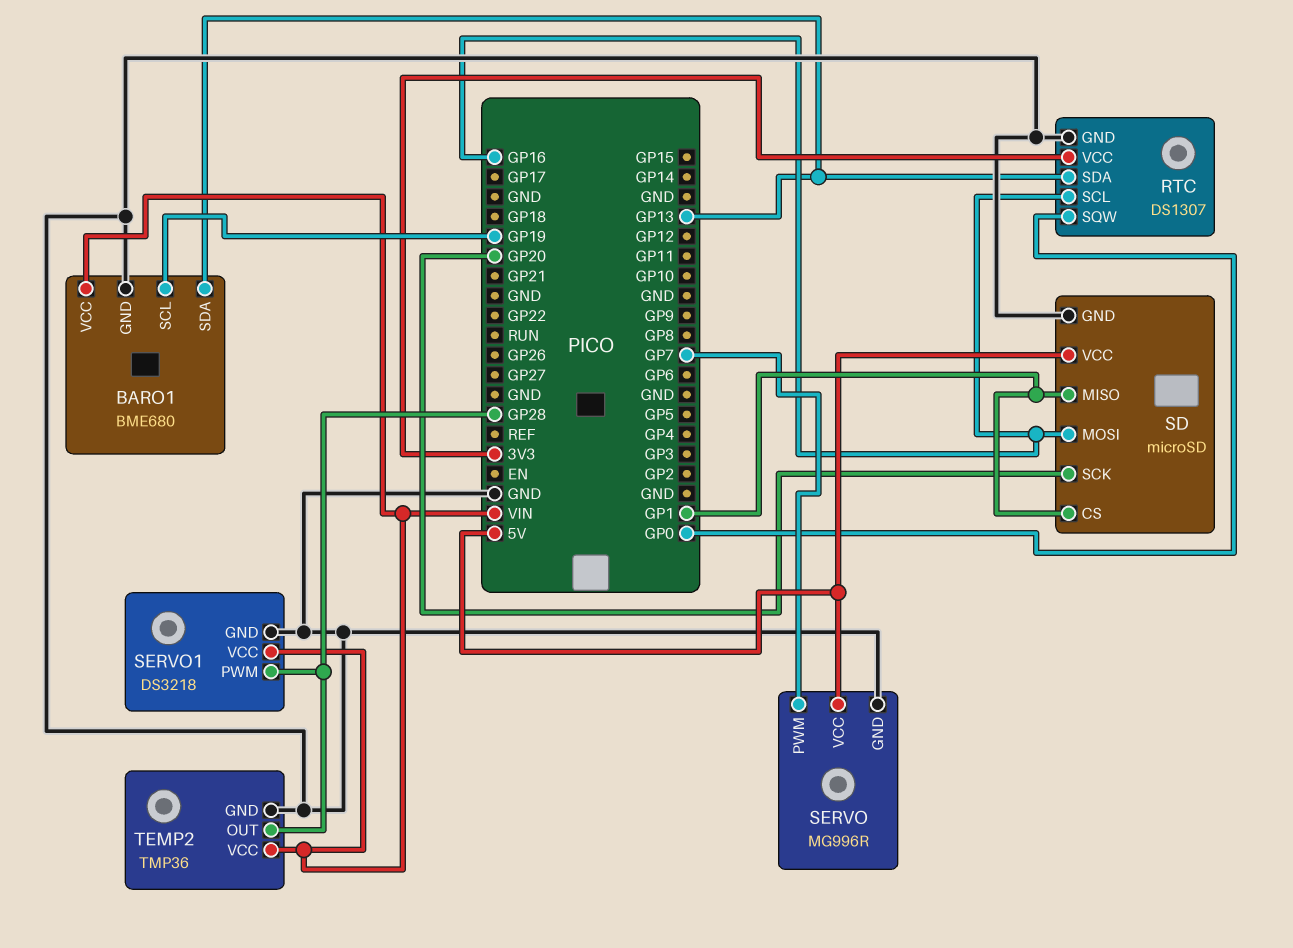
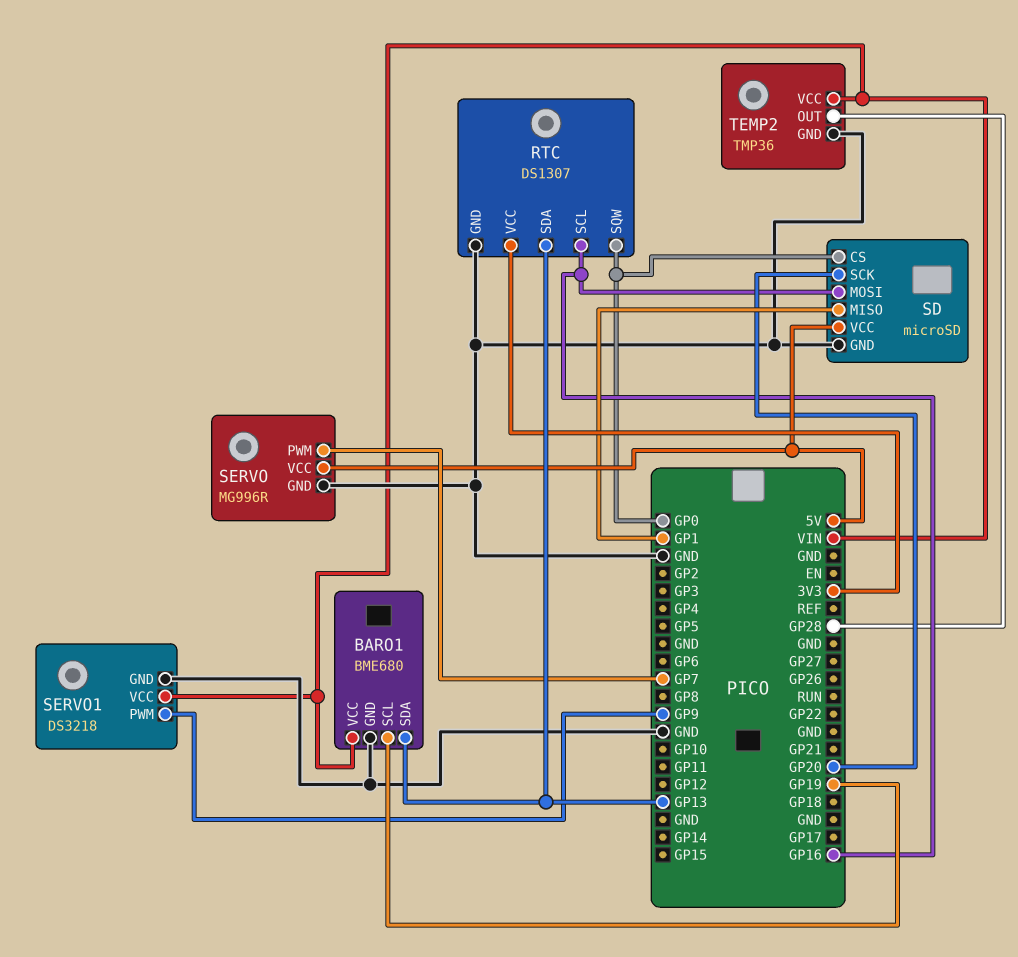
SD pin CS: GP1 -> GP0
SERVO1 pin PWM: GP28 -> GP9

